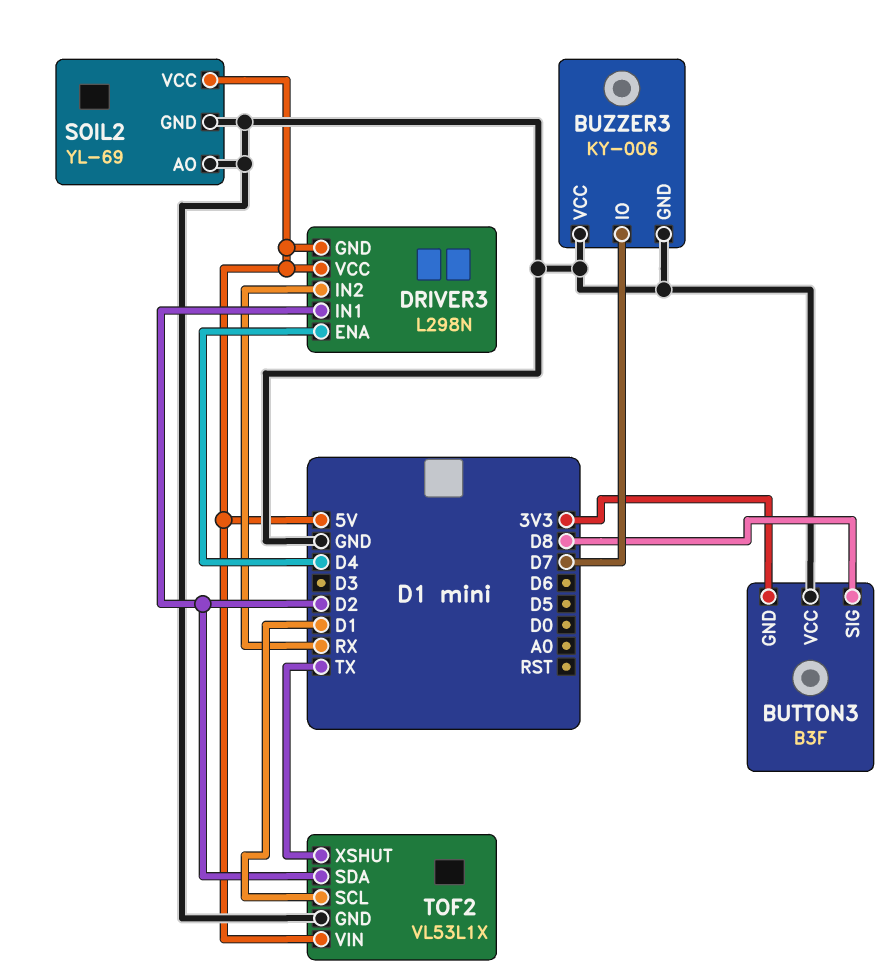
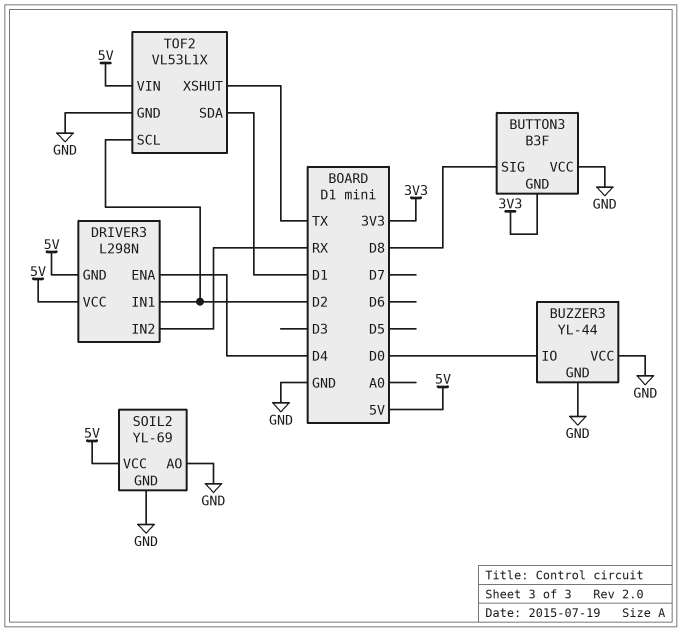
BUZZER3: KY-006 -> YL-44
BUZZER3 pin IO: D7 -> D0
TOF2 pin SCL: D1 -> D2
TOF2 pin SDA: D2 -> D1

